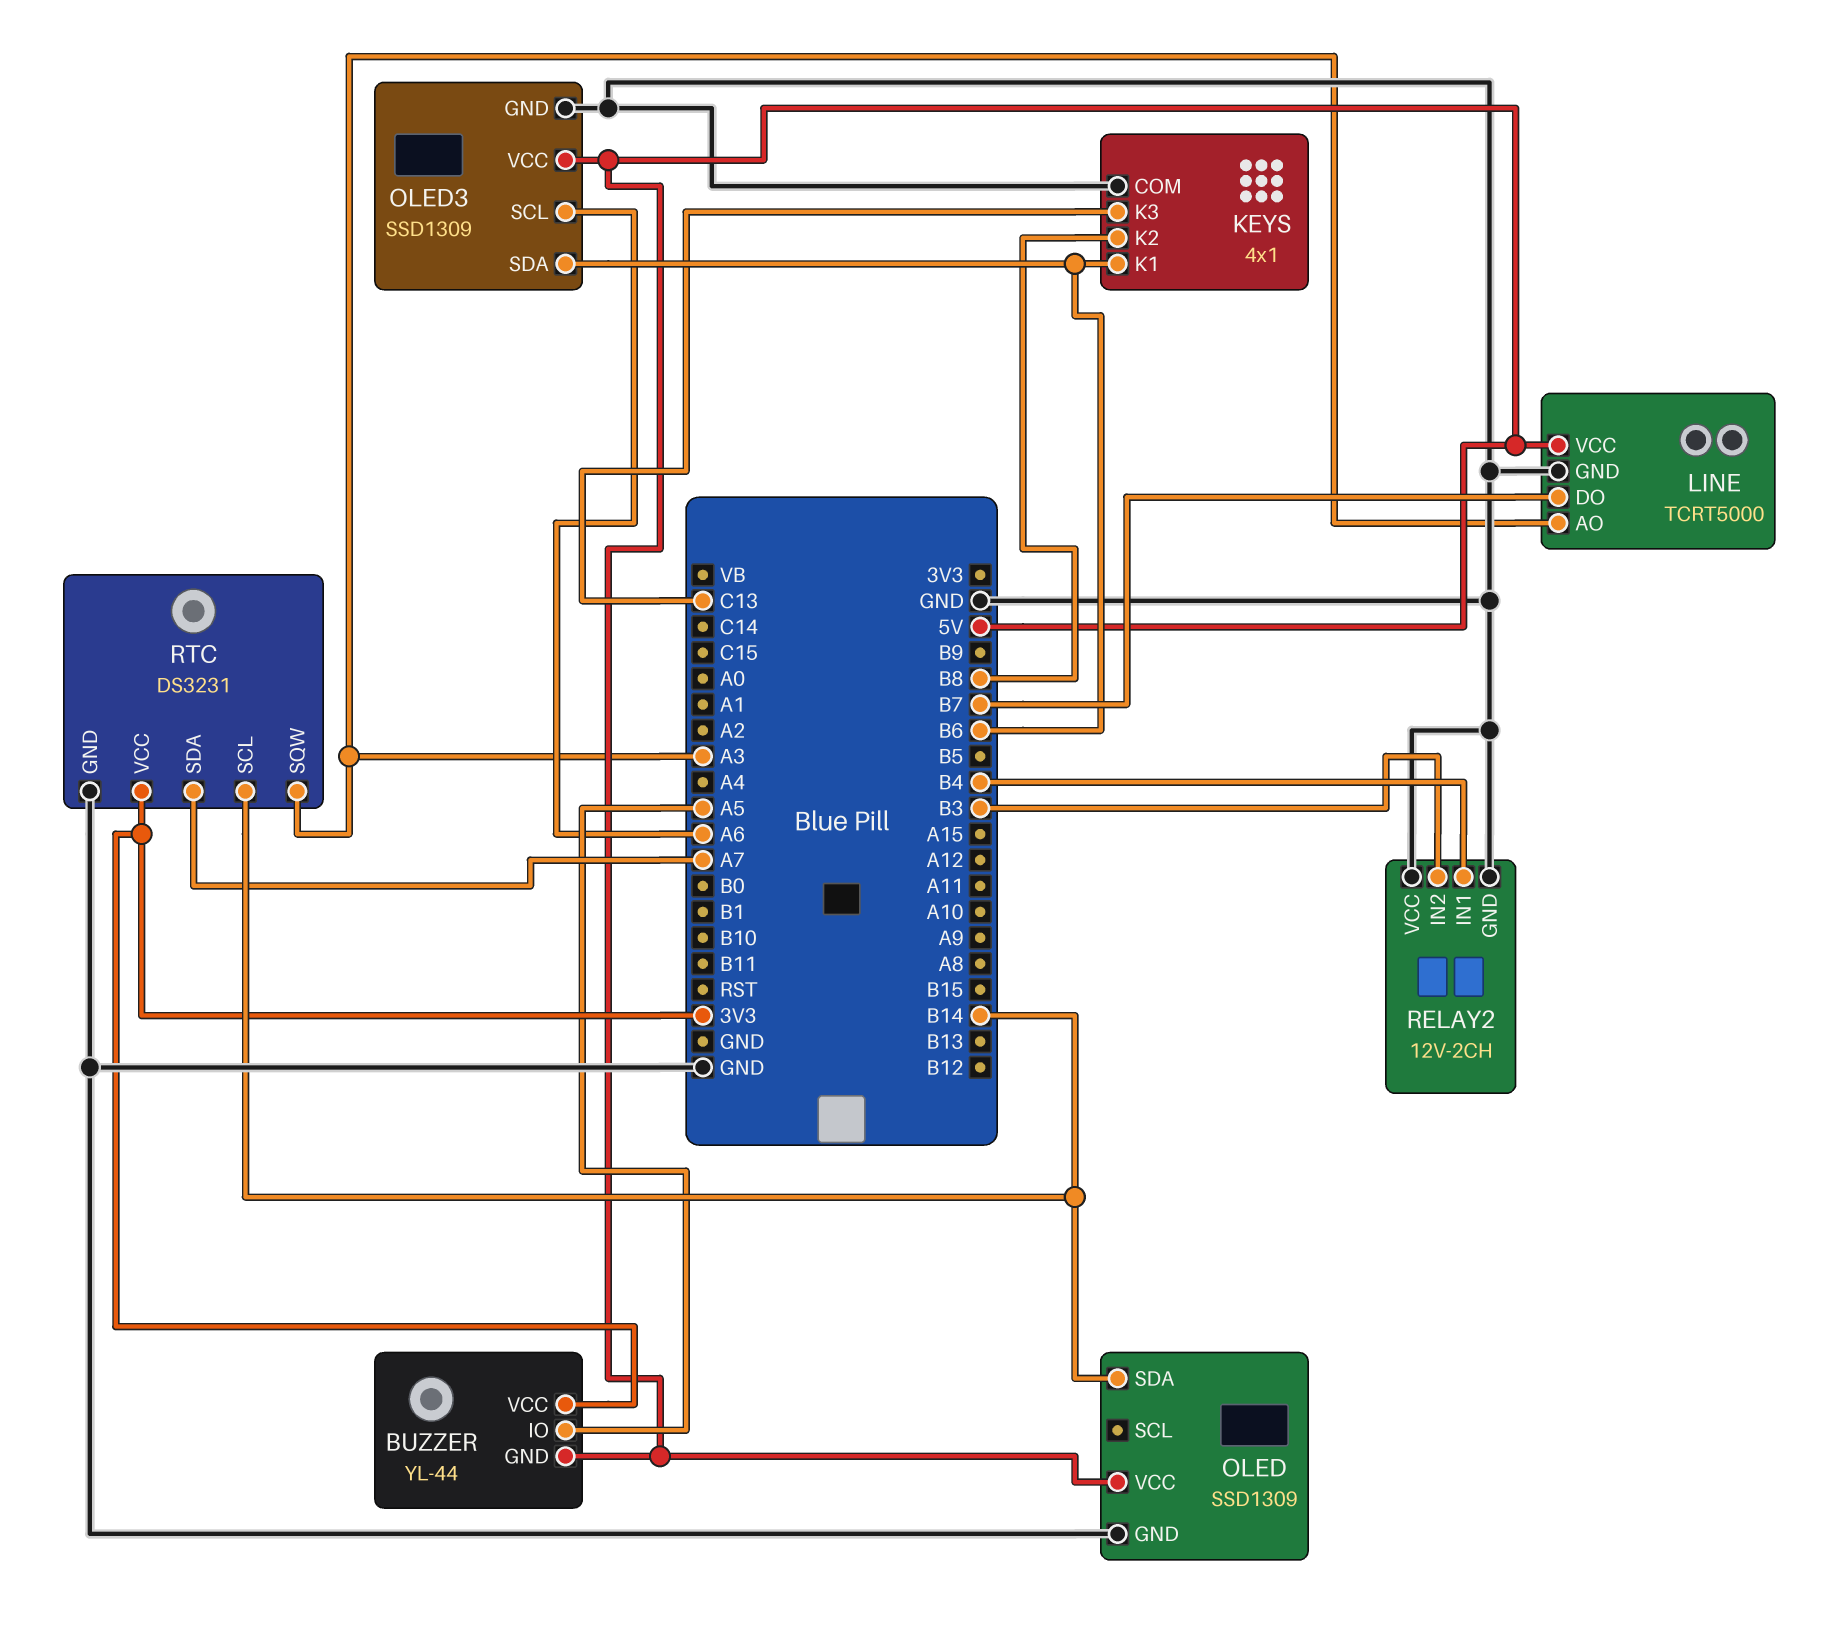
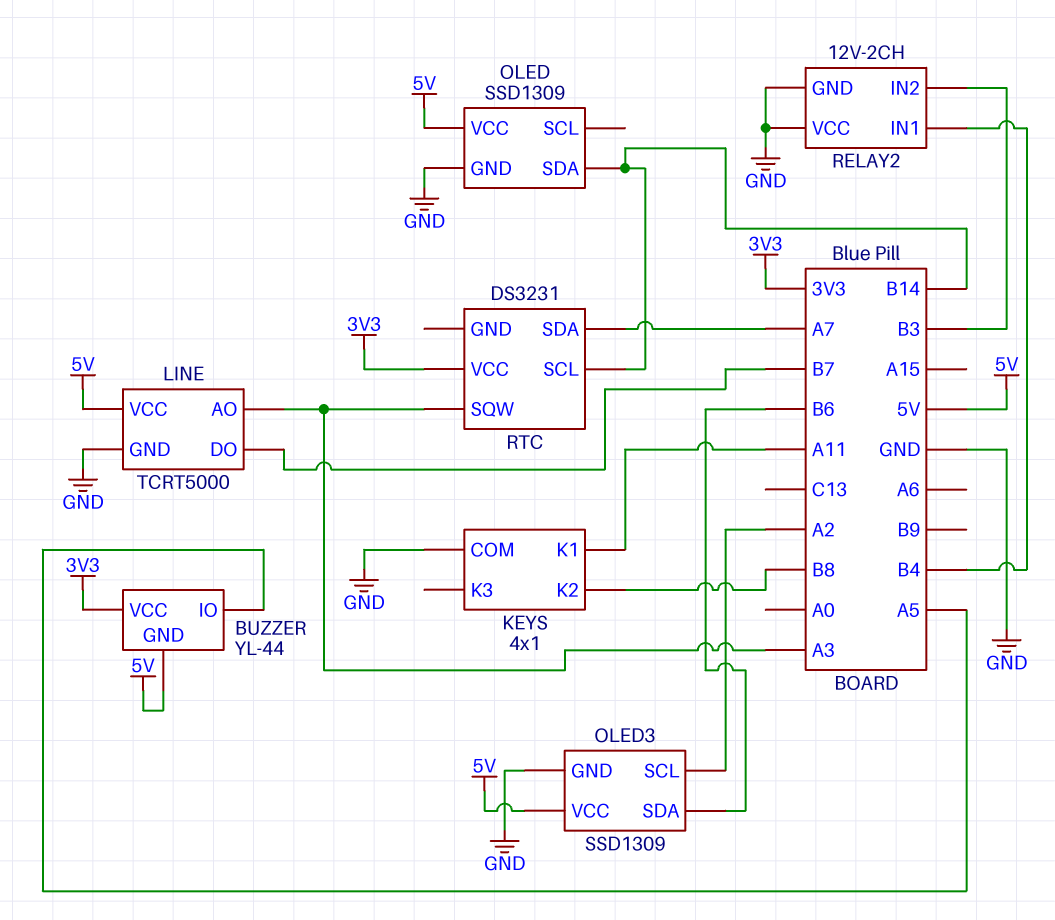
KEYS pin K1: B6 -> A11
KEYS pin K3: C13 -> none
OLED3 pin SCL: A6 -> A2
RTC pin GND: GND -> none

